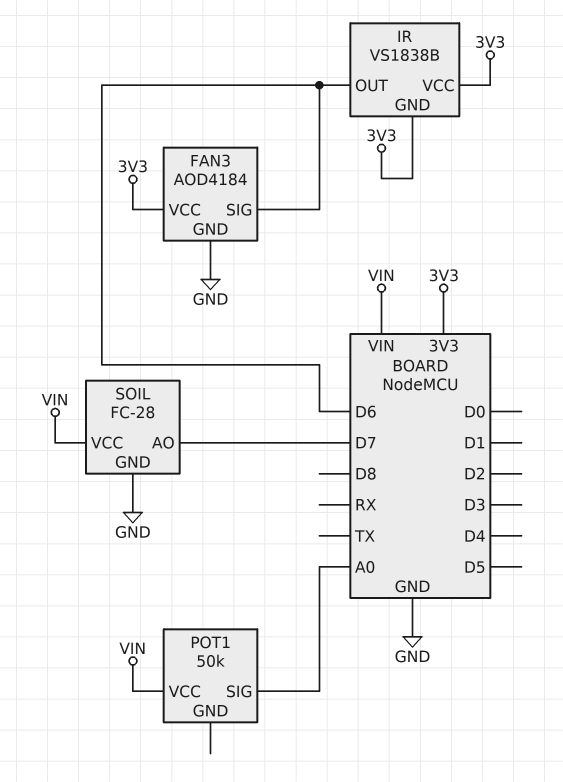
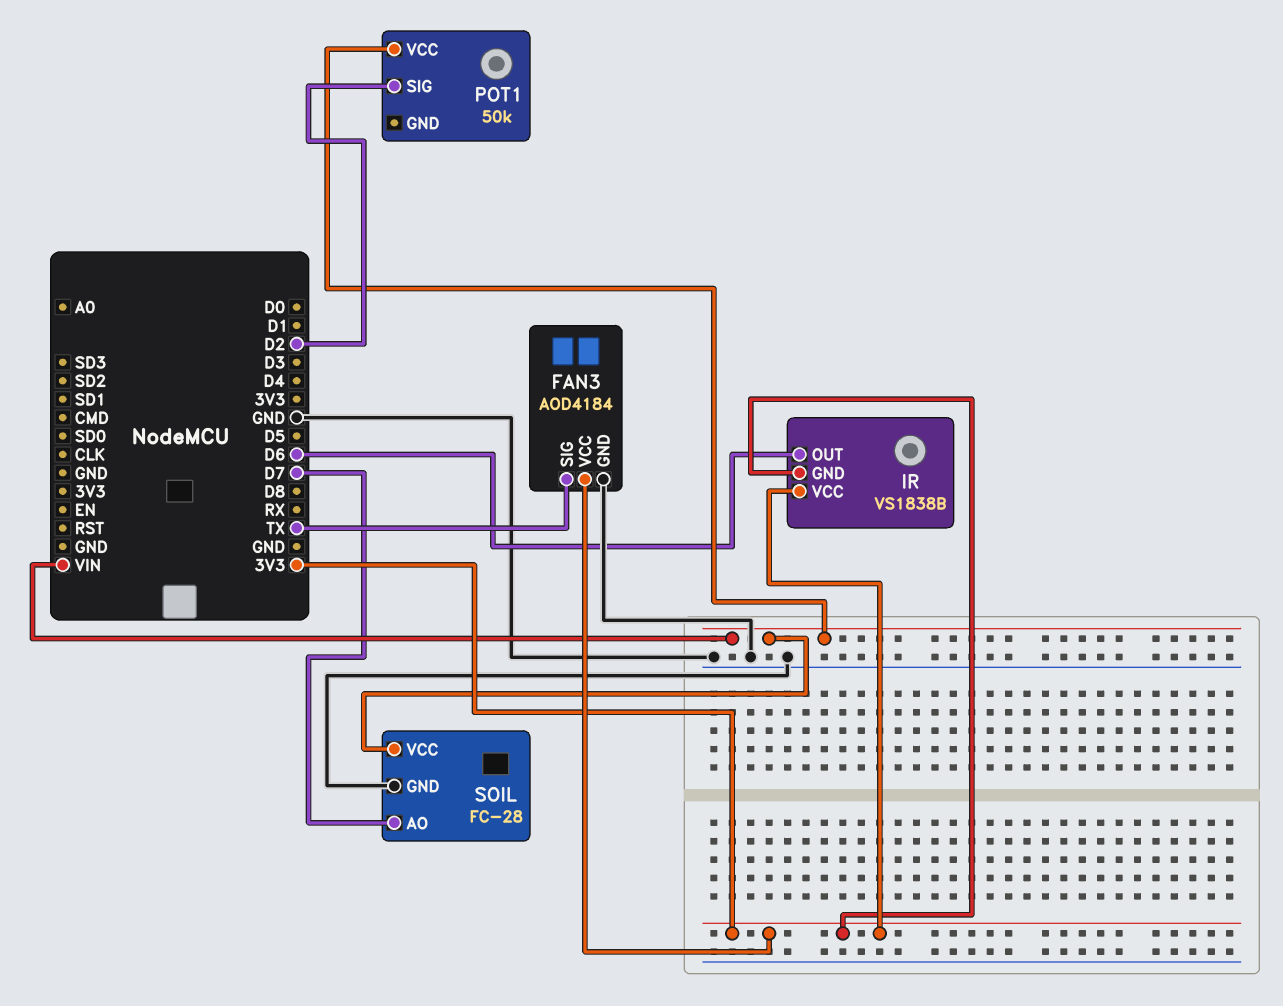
FAN3 pin SIG: D6 -> TX
POT1 pin SIG: A0 -> D2

